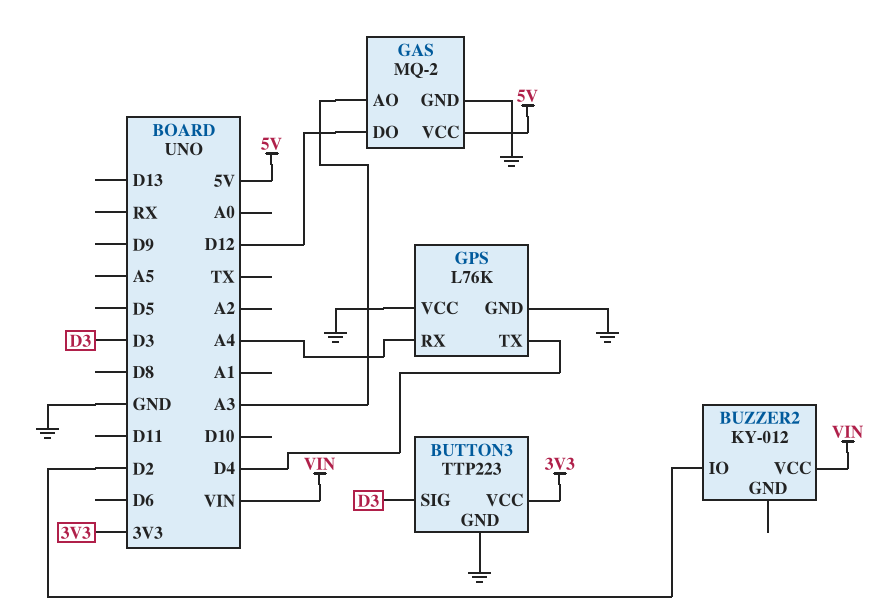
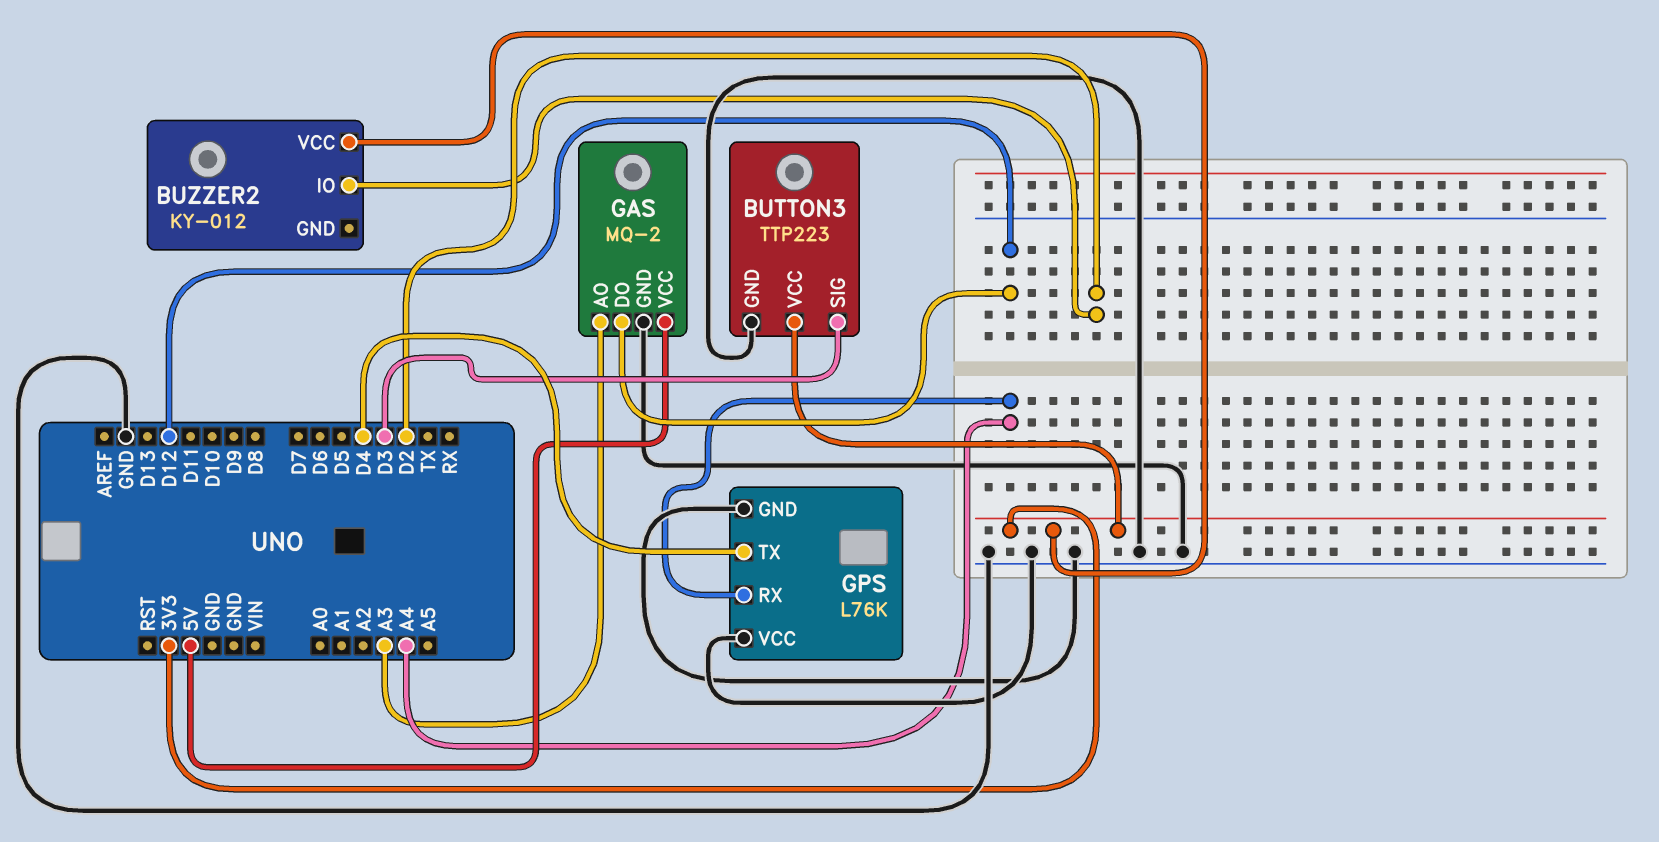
BUZZER2 pin VCC: VIN -> 3V3

